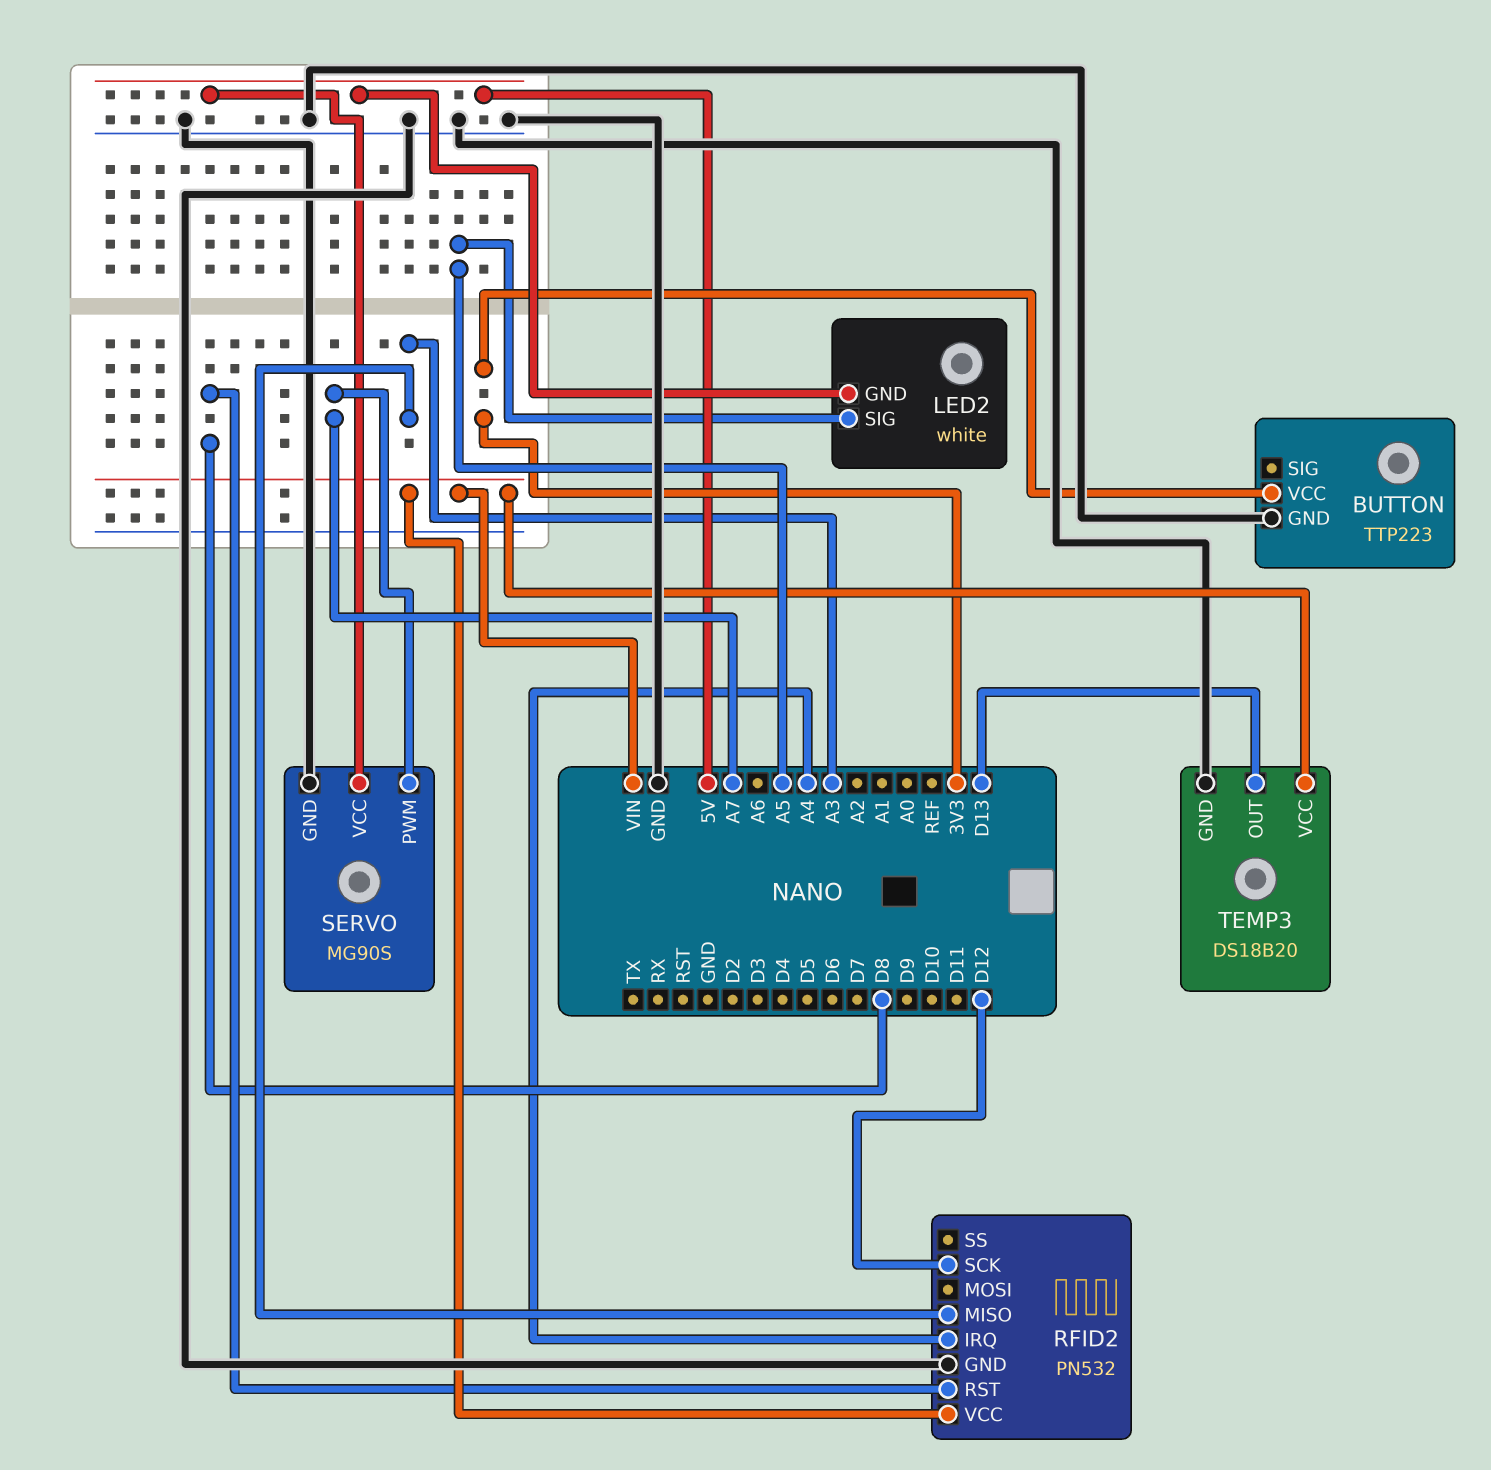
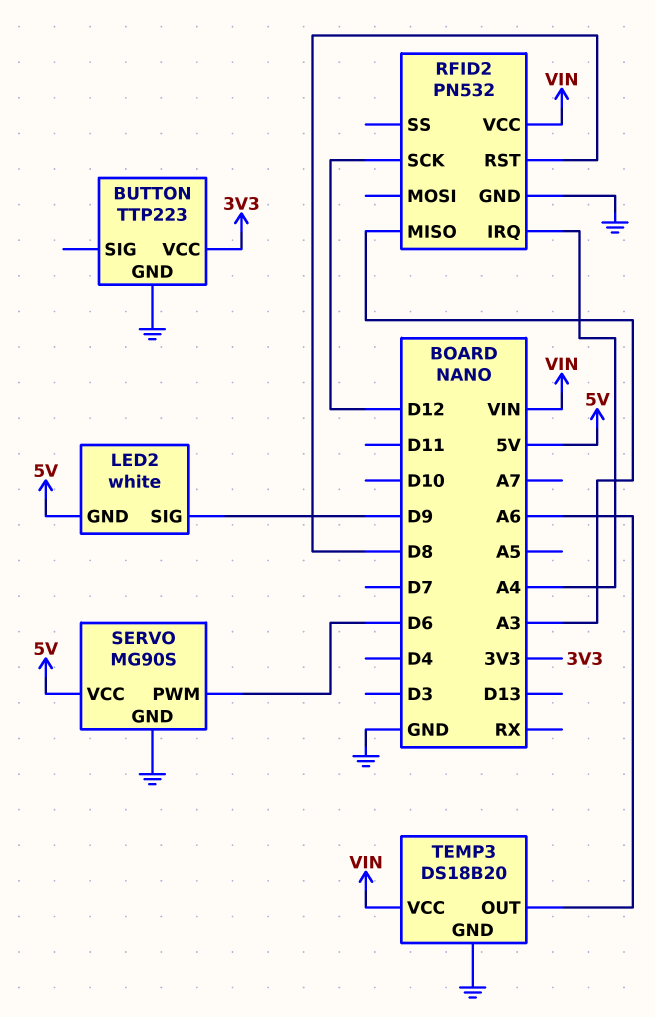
LED2 pin SIG: A5 -> D9
SERVO pin PWM: A7 -> D6
TEMP3 pin OUT: D13 -> A6

